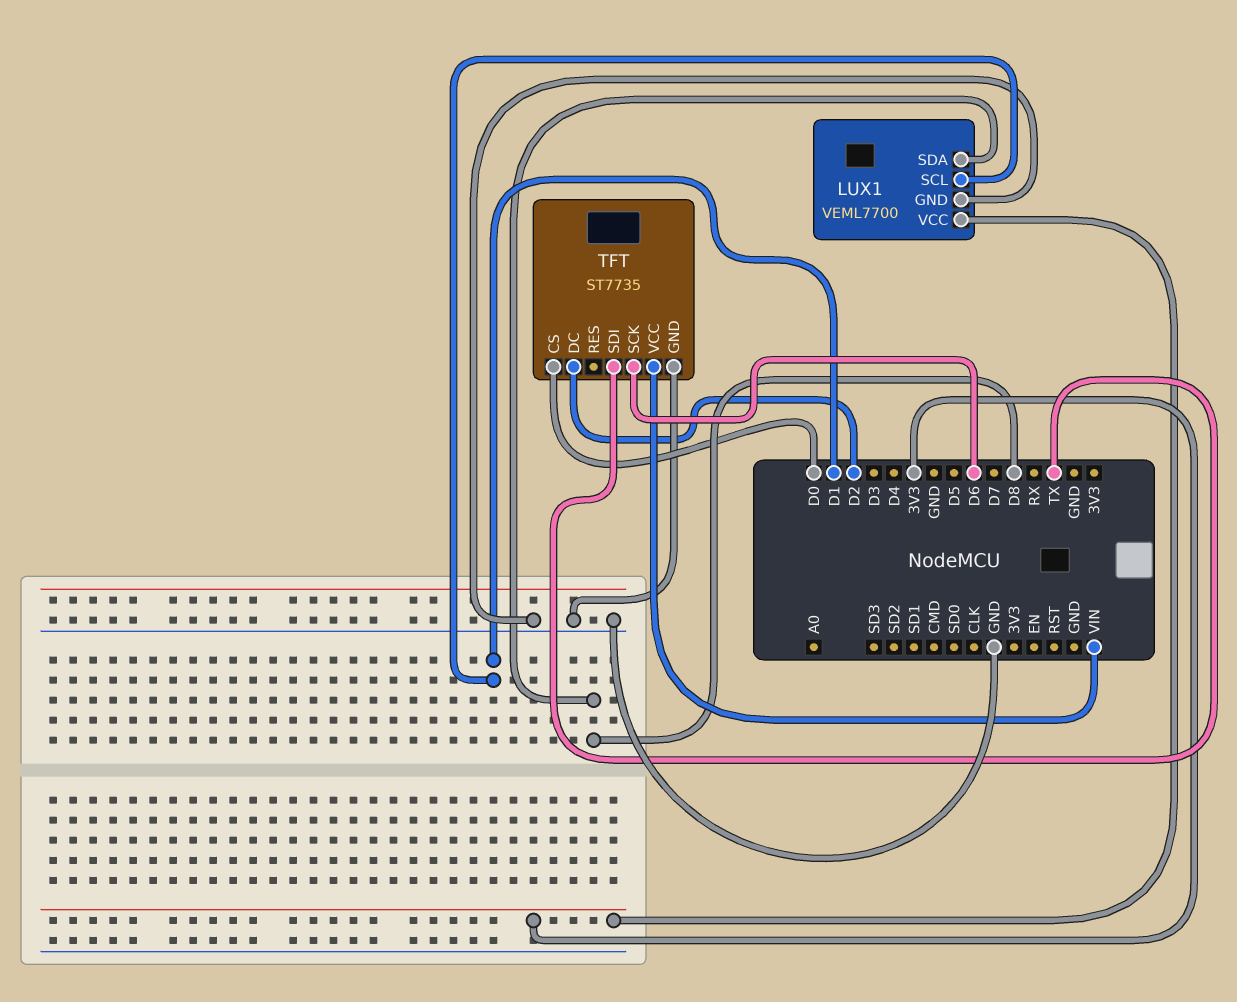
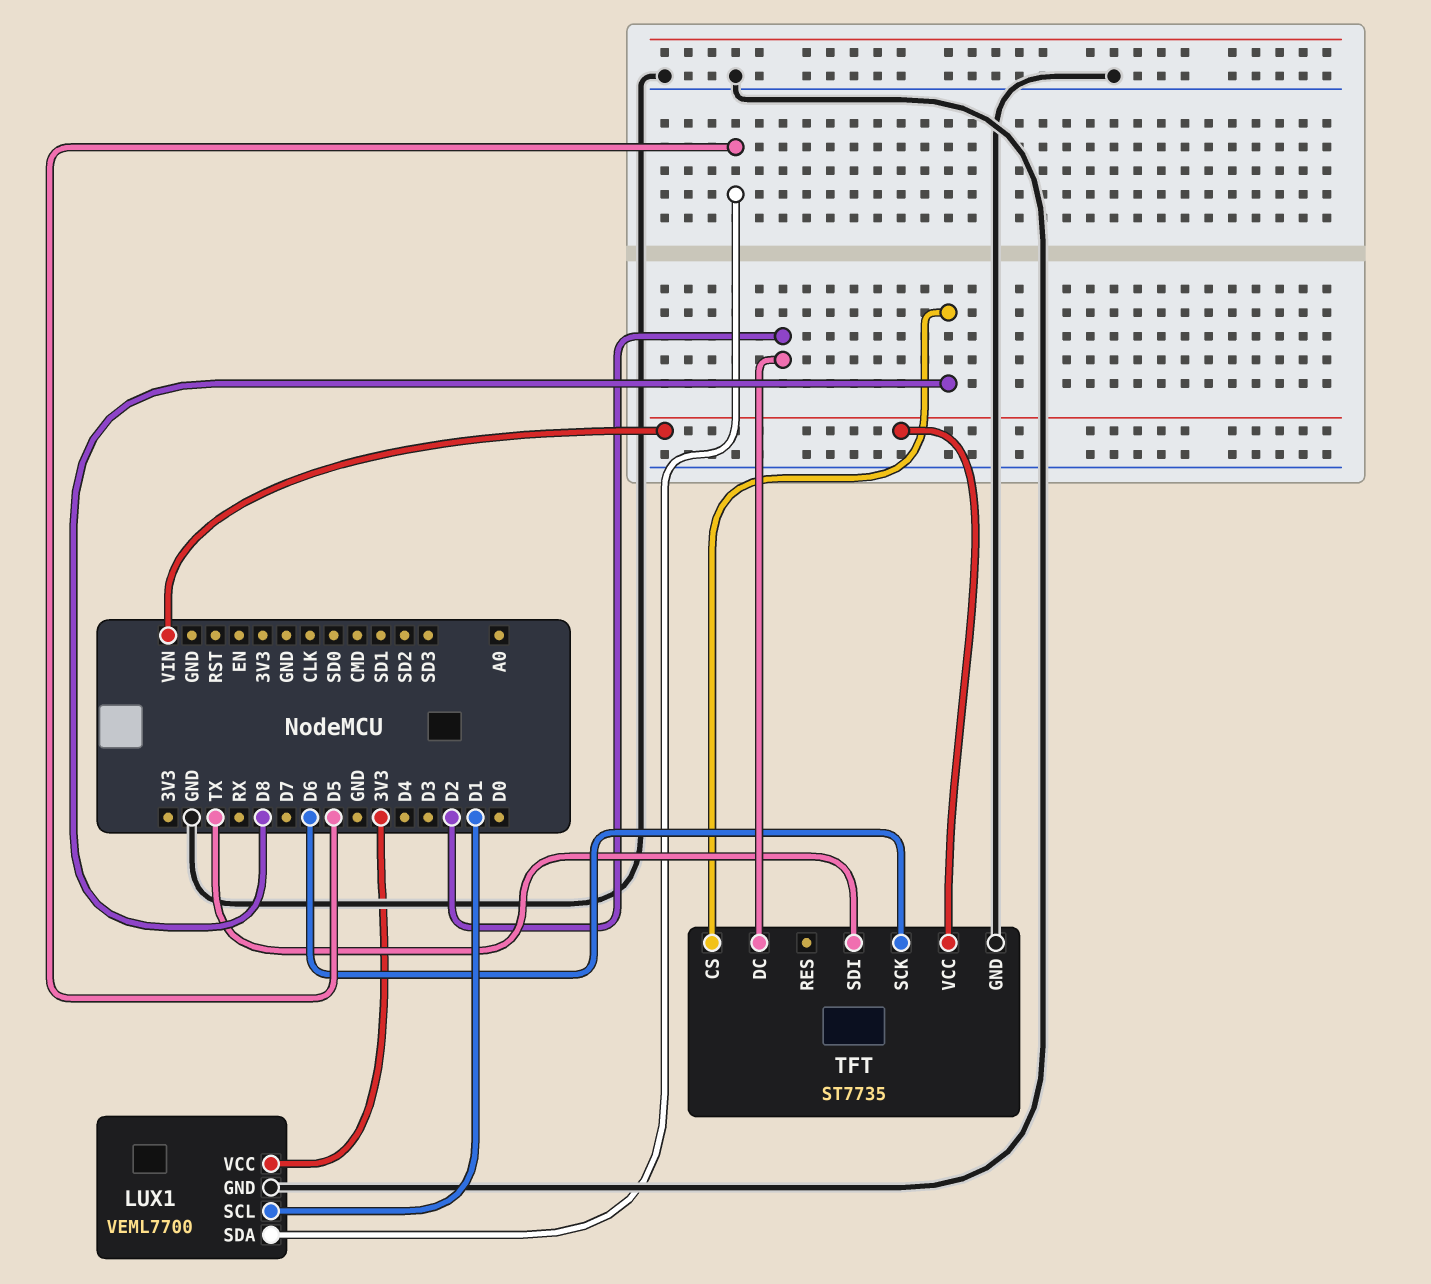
LUX1 pin SDA: D8 -> D5
TFT pin CS: D0 -> D8

